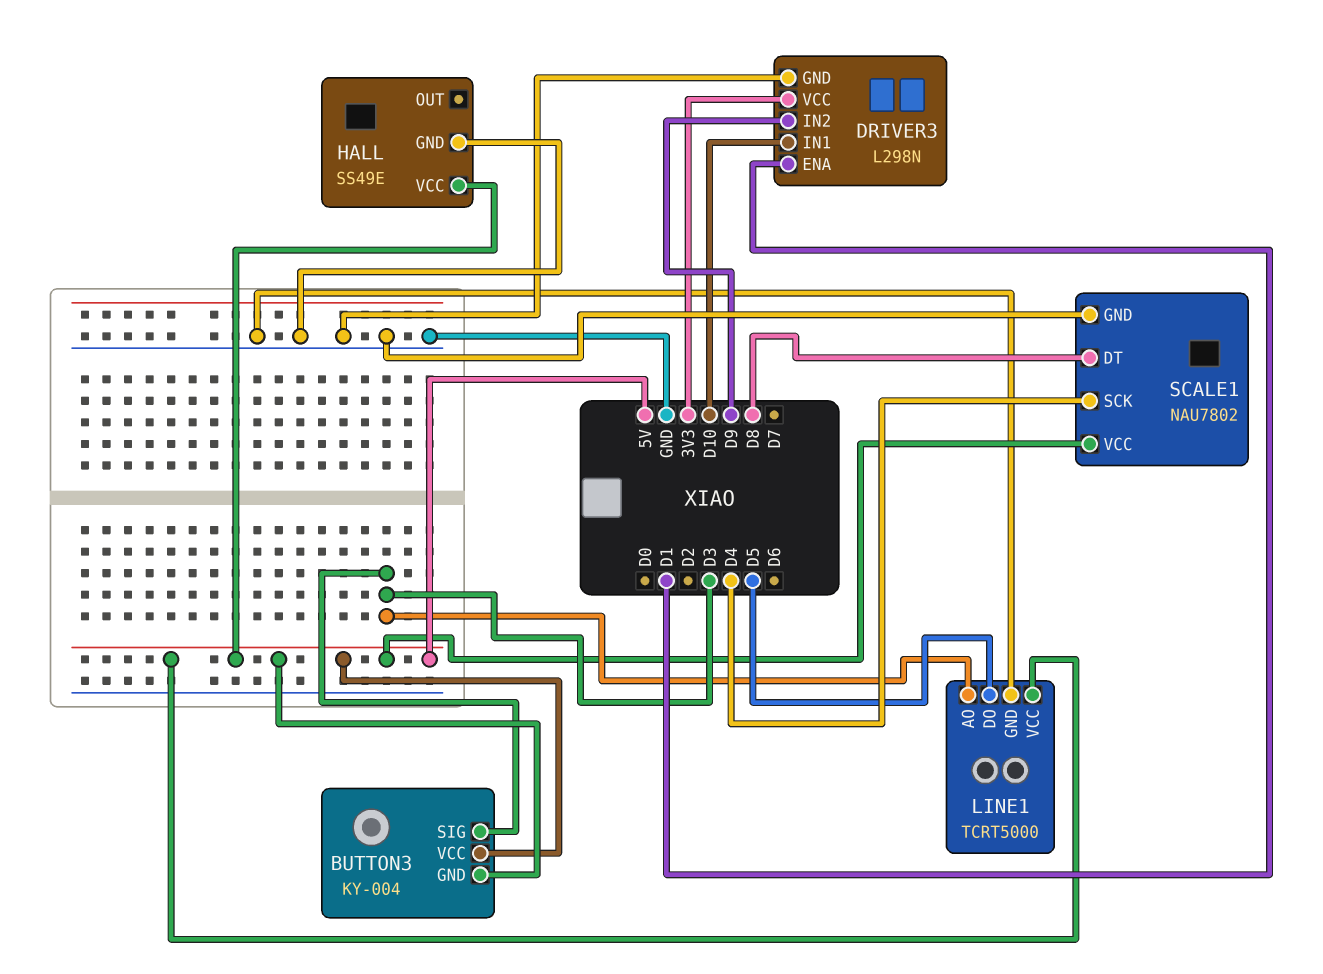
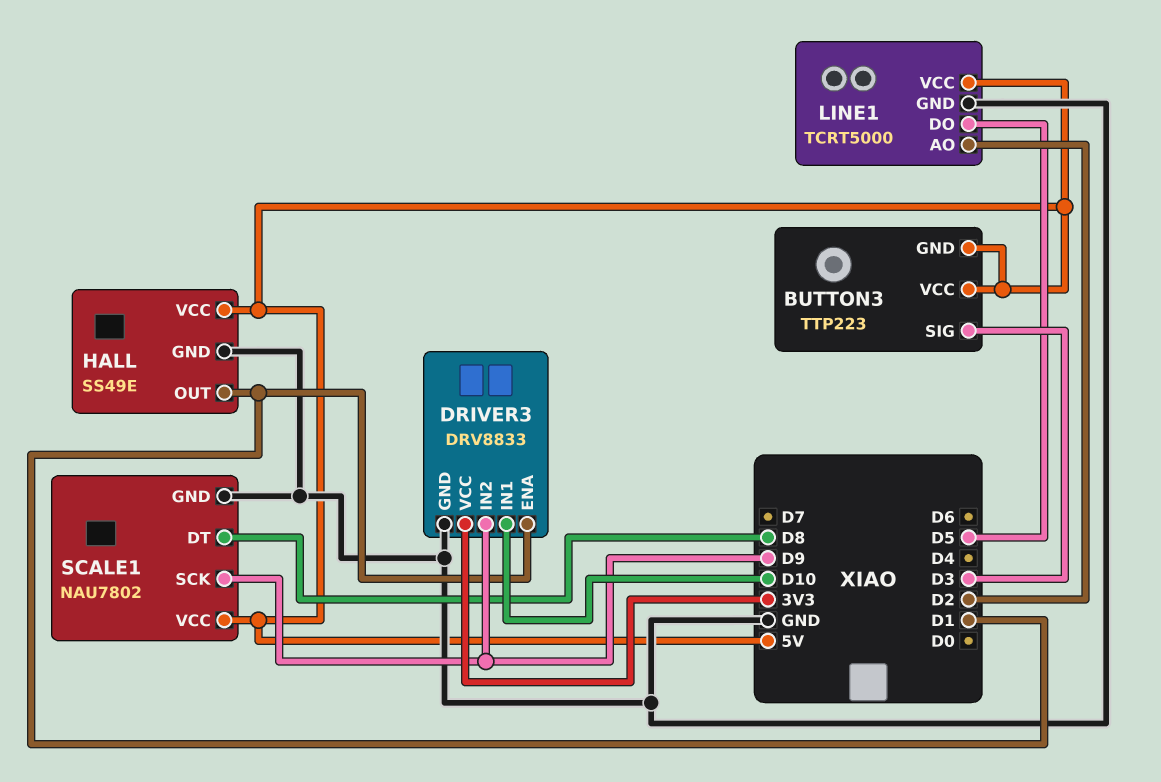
BUTTON3: KY-004 -> TTP223
DRIVER3: L298N -> DRV8833
HALL pin OUT: none -> D1
LINE1 pin AO: D3 -> D2
SCALE1 pin SCK: D4 -> D9

